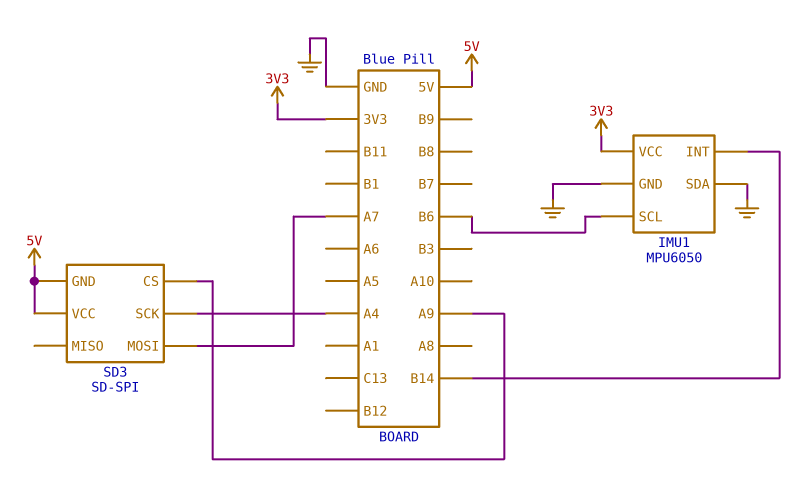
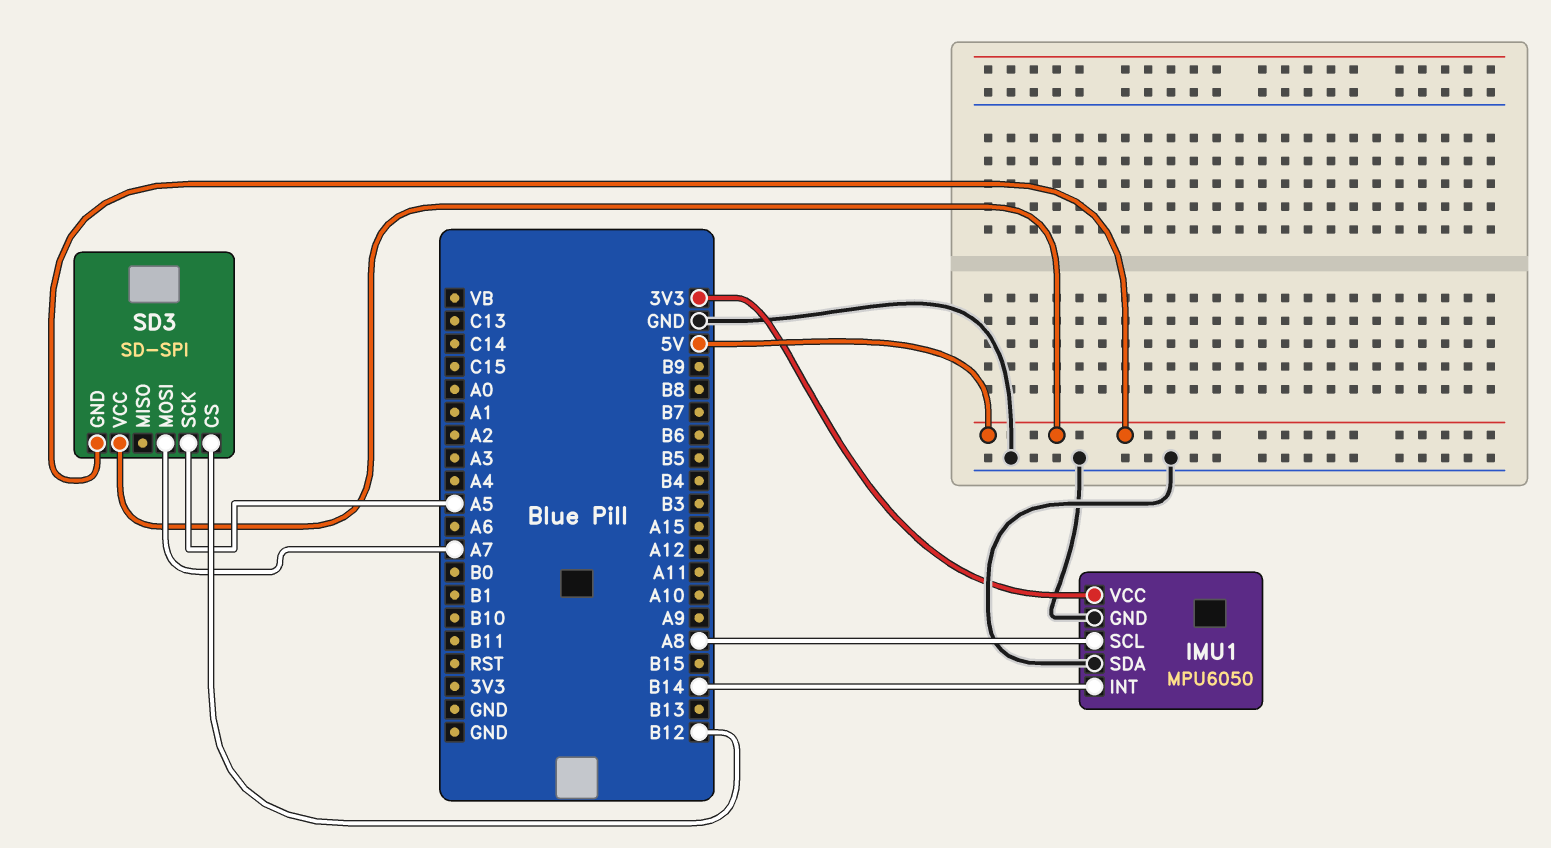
IMU1 pin SCL: B6 -> A8
SD3 pin CS: A9 -> B12
SD3 pin SCK: A4 -> A5

